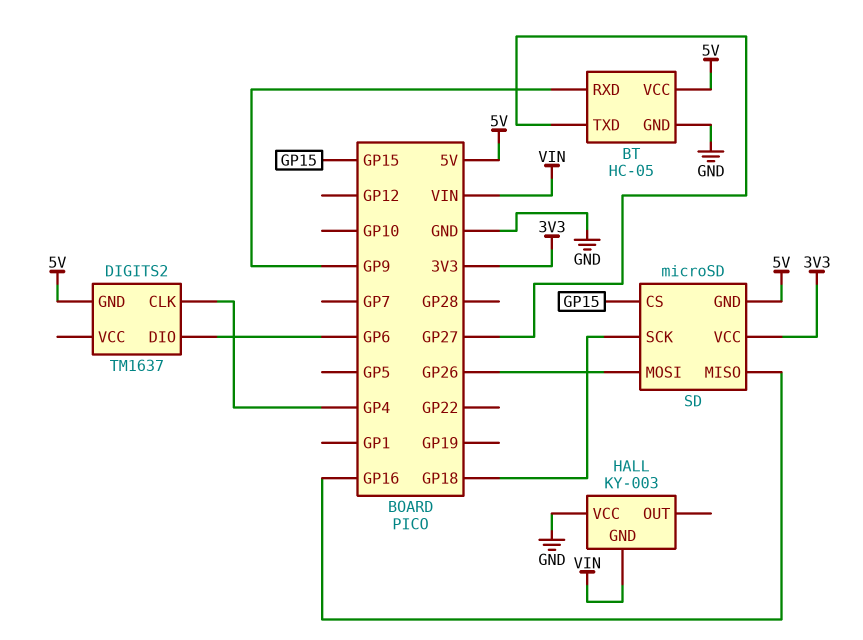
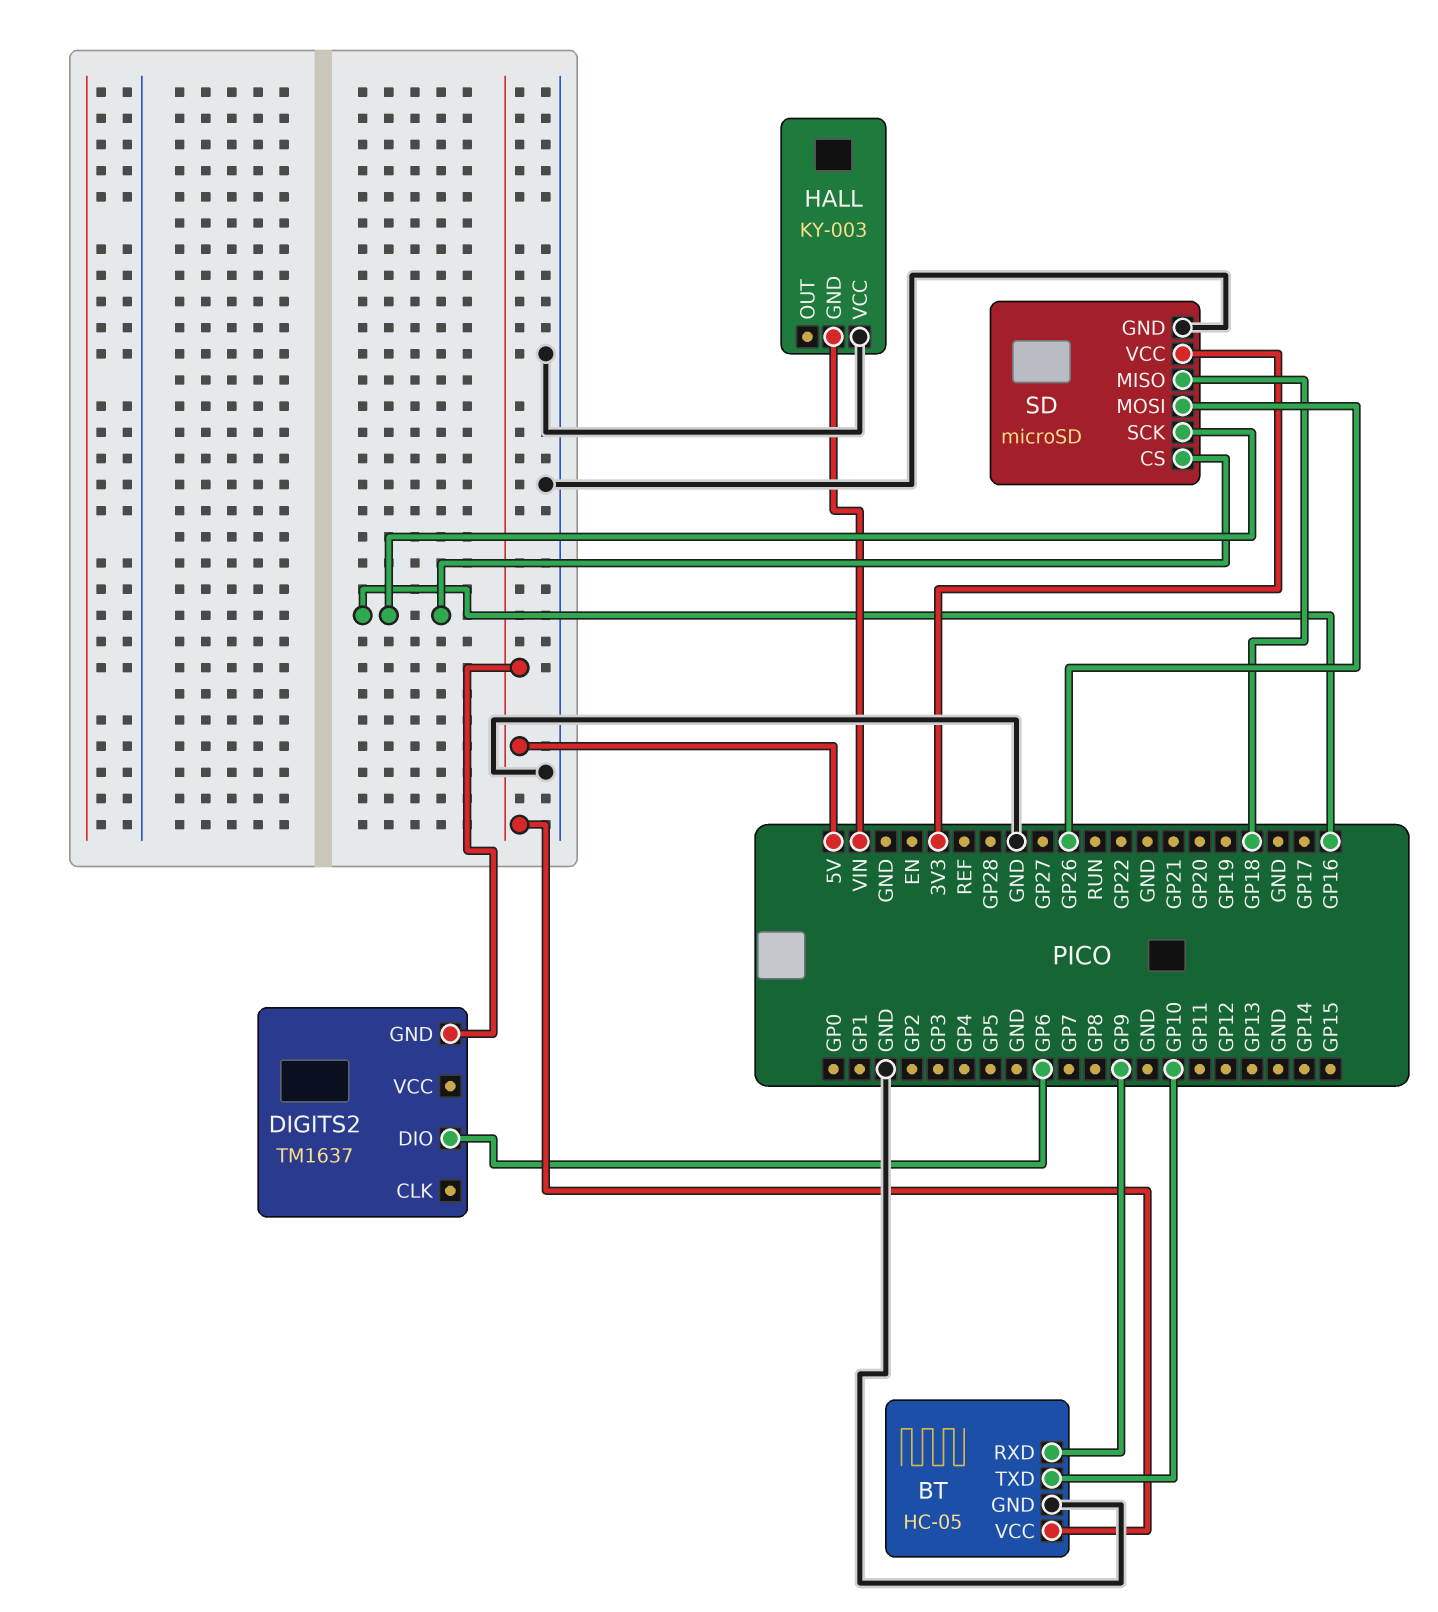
BT pin TXD: GP27 -> GP10
DIGITS2 pin CLK: GP4 -> none
SD pin CS: GP15 -> GP16
SD pin GND: 5V -> GND
SD pin MISO: GP16 -> GP18
SD pin SCK: GP18 -> GP16

